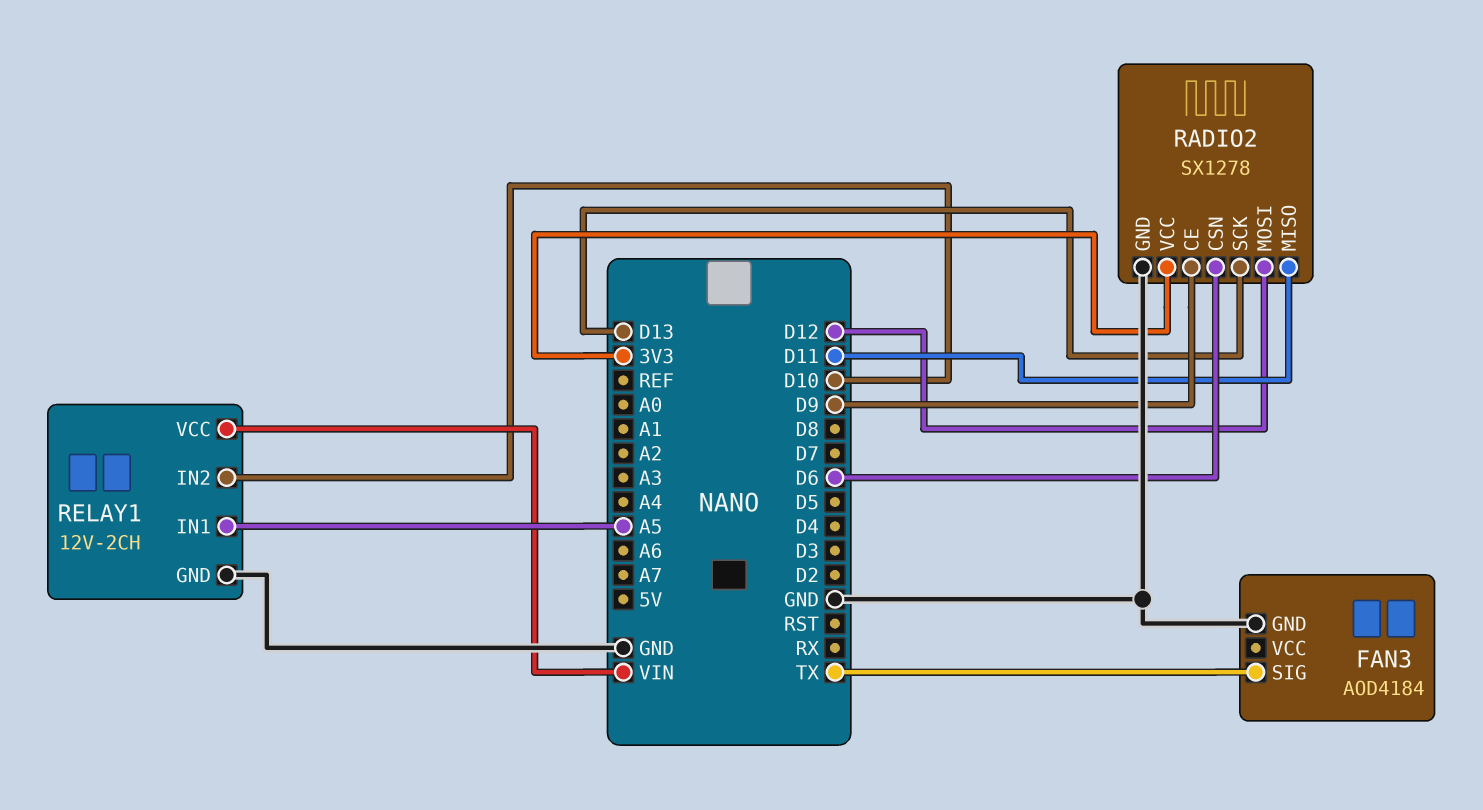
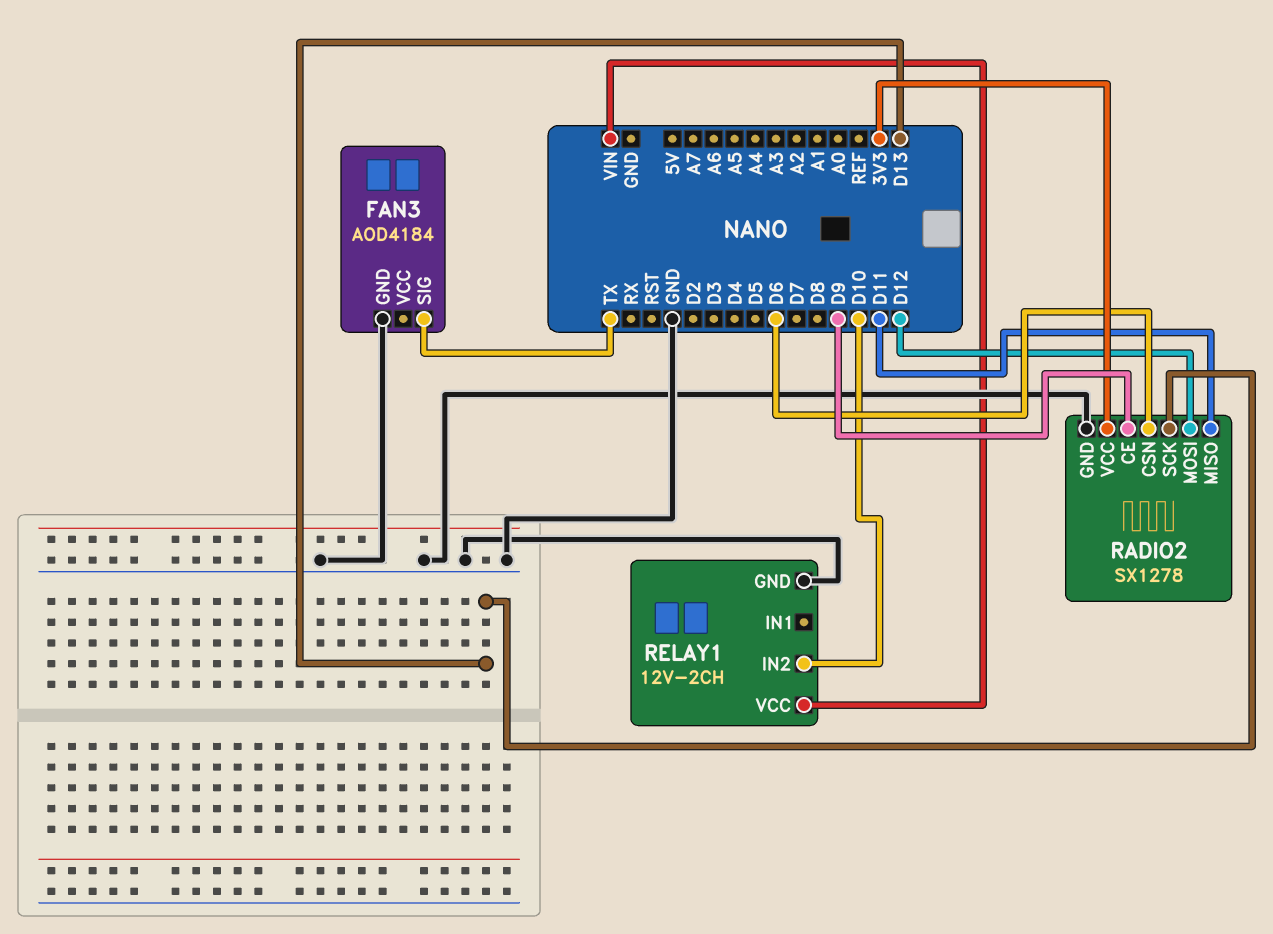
RELAY1 pin IN1: A5 -> none

